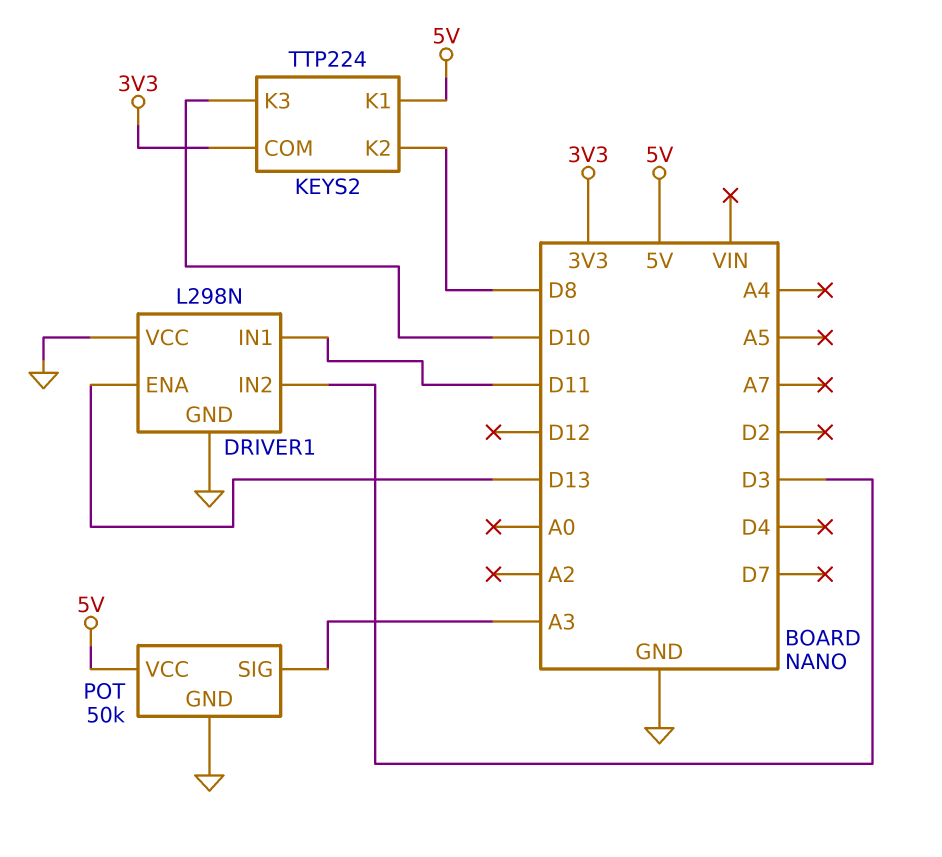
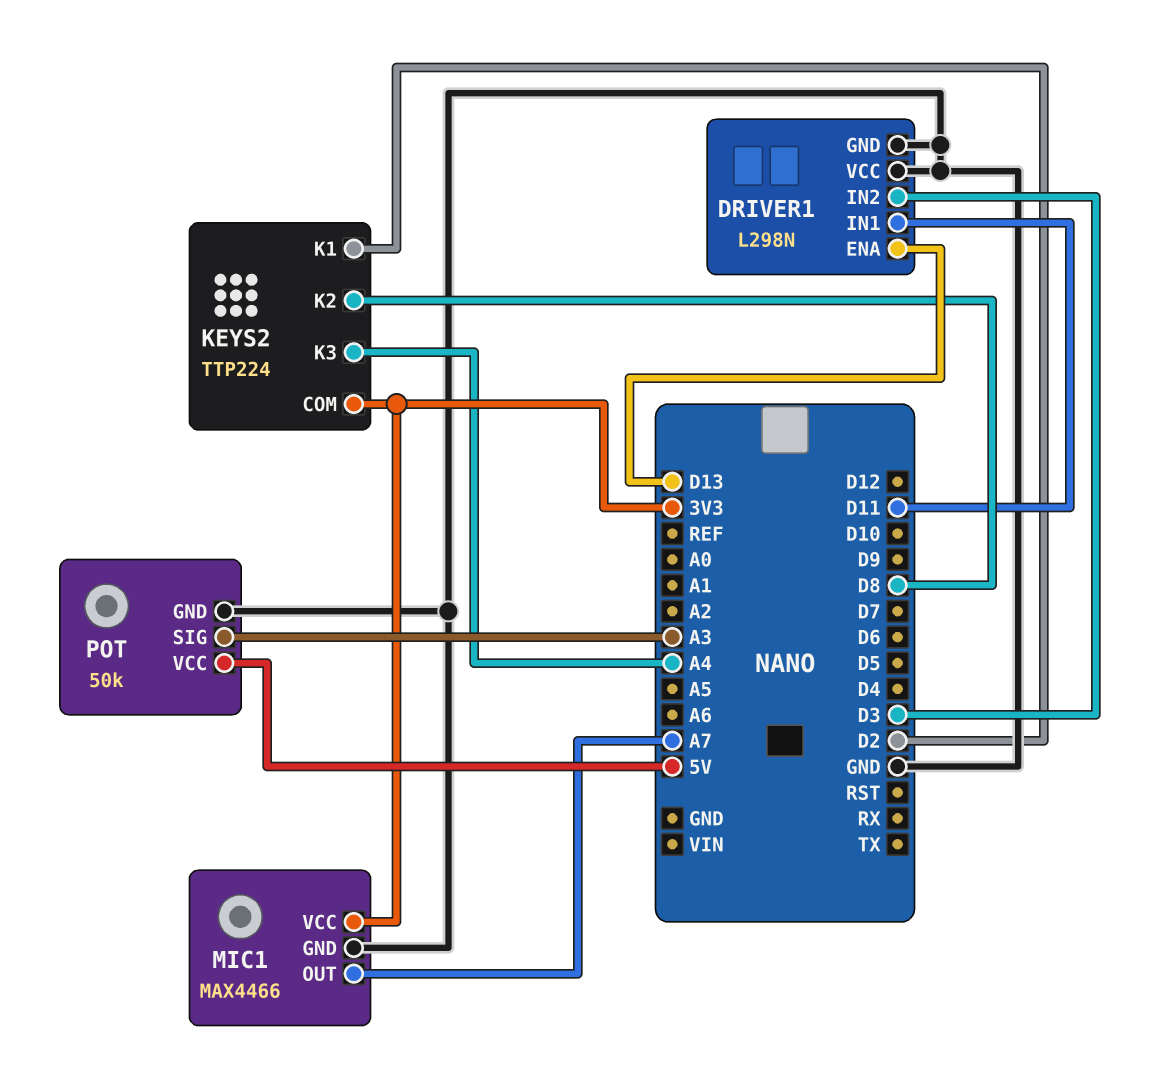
KEYS2 pin K1: 5V -> D2
KEYS2 pin K3: D10 -> A4
MIC1: none -> MAX4466
MIC1 pin GND: none -> GND
MIC1 pin OUT: none -> A7
MIC1 pin VCC: none -> 3V3

